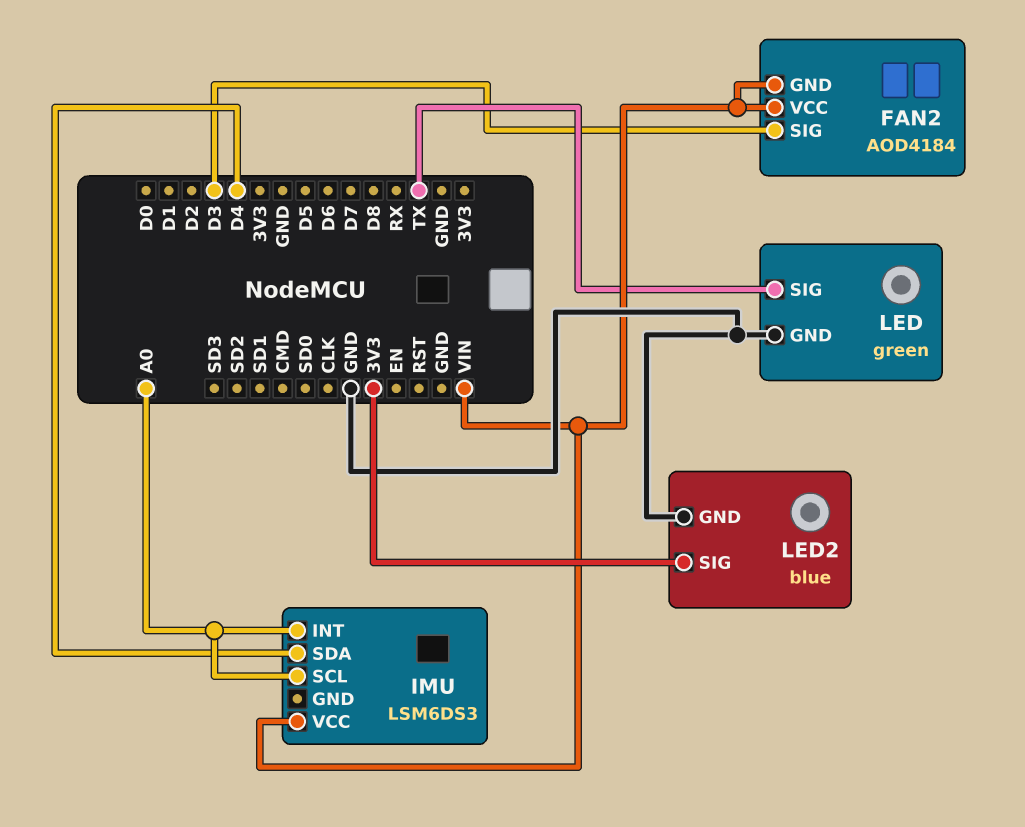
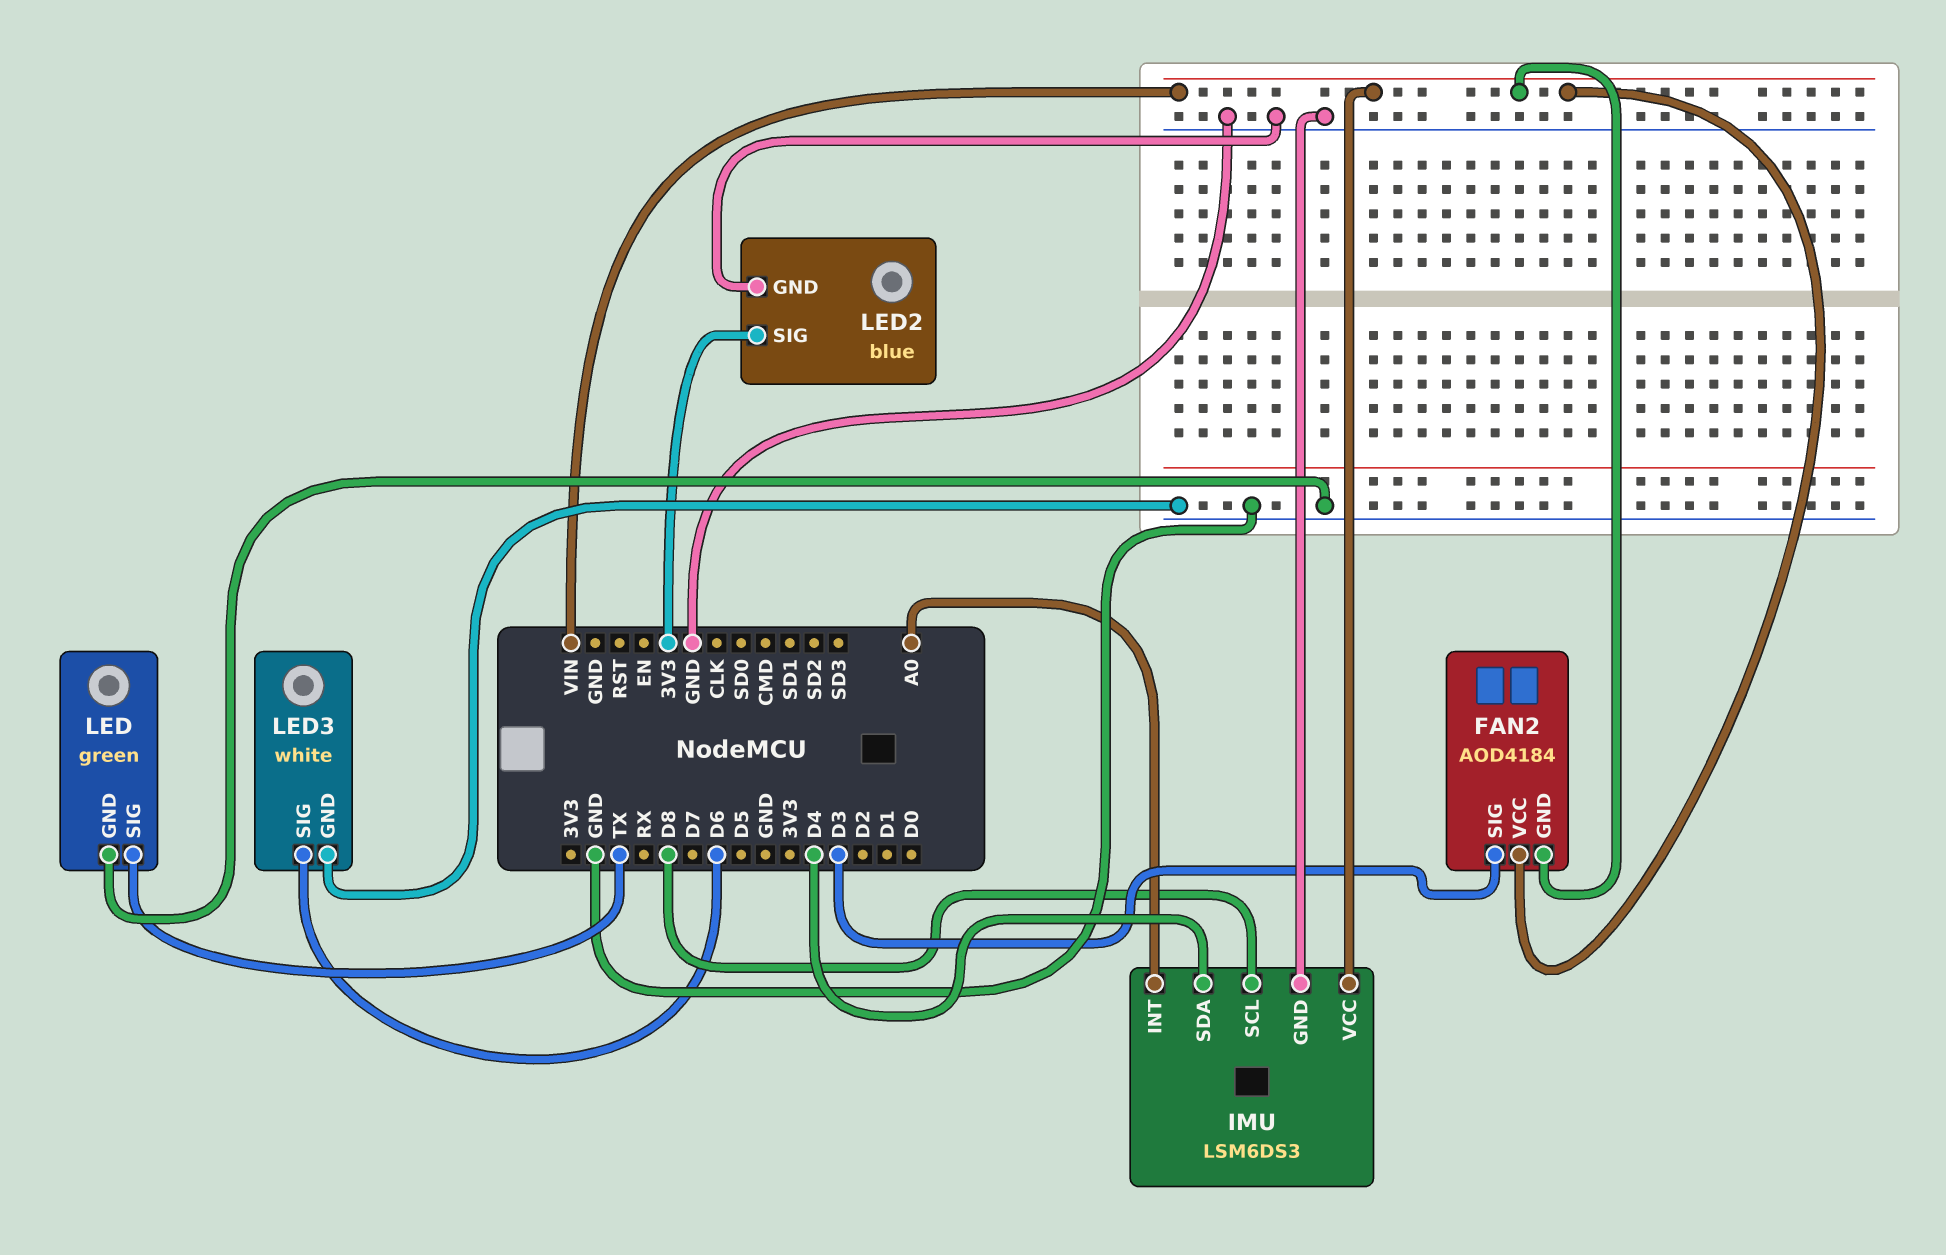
IMU pin GND: none -> GND
IMU pin SCL: A0 -> D8
LED3: none -> white
LED3 pin GND: none -> GND
LED3 pin SIG: none -> D6

